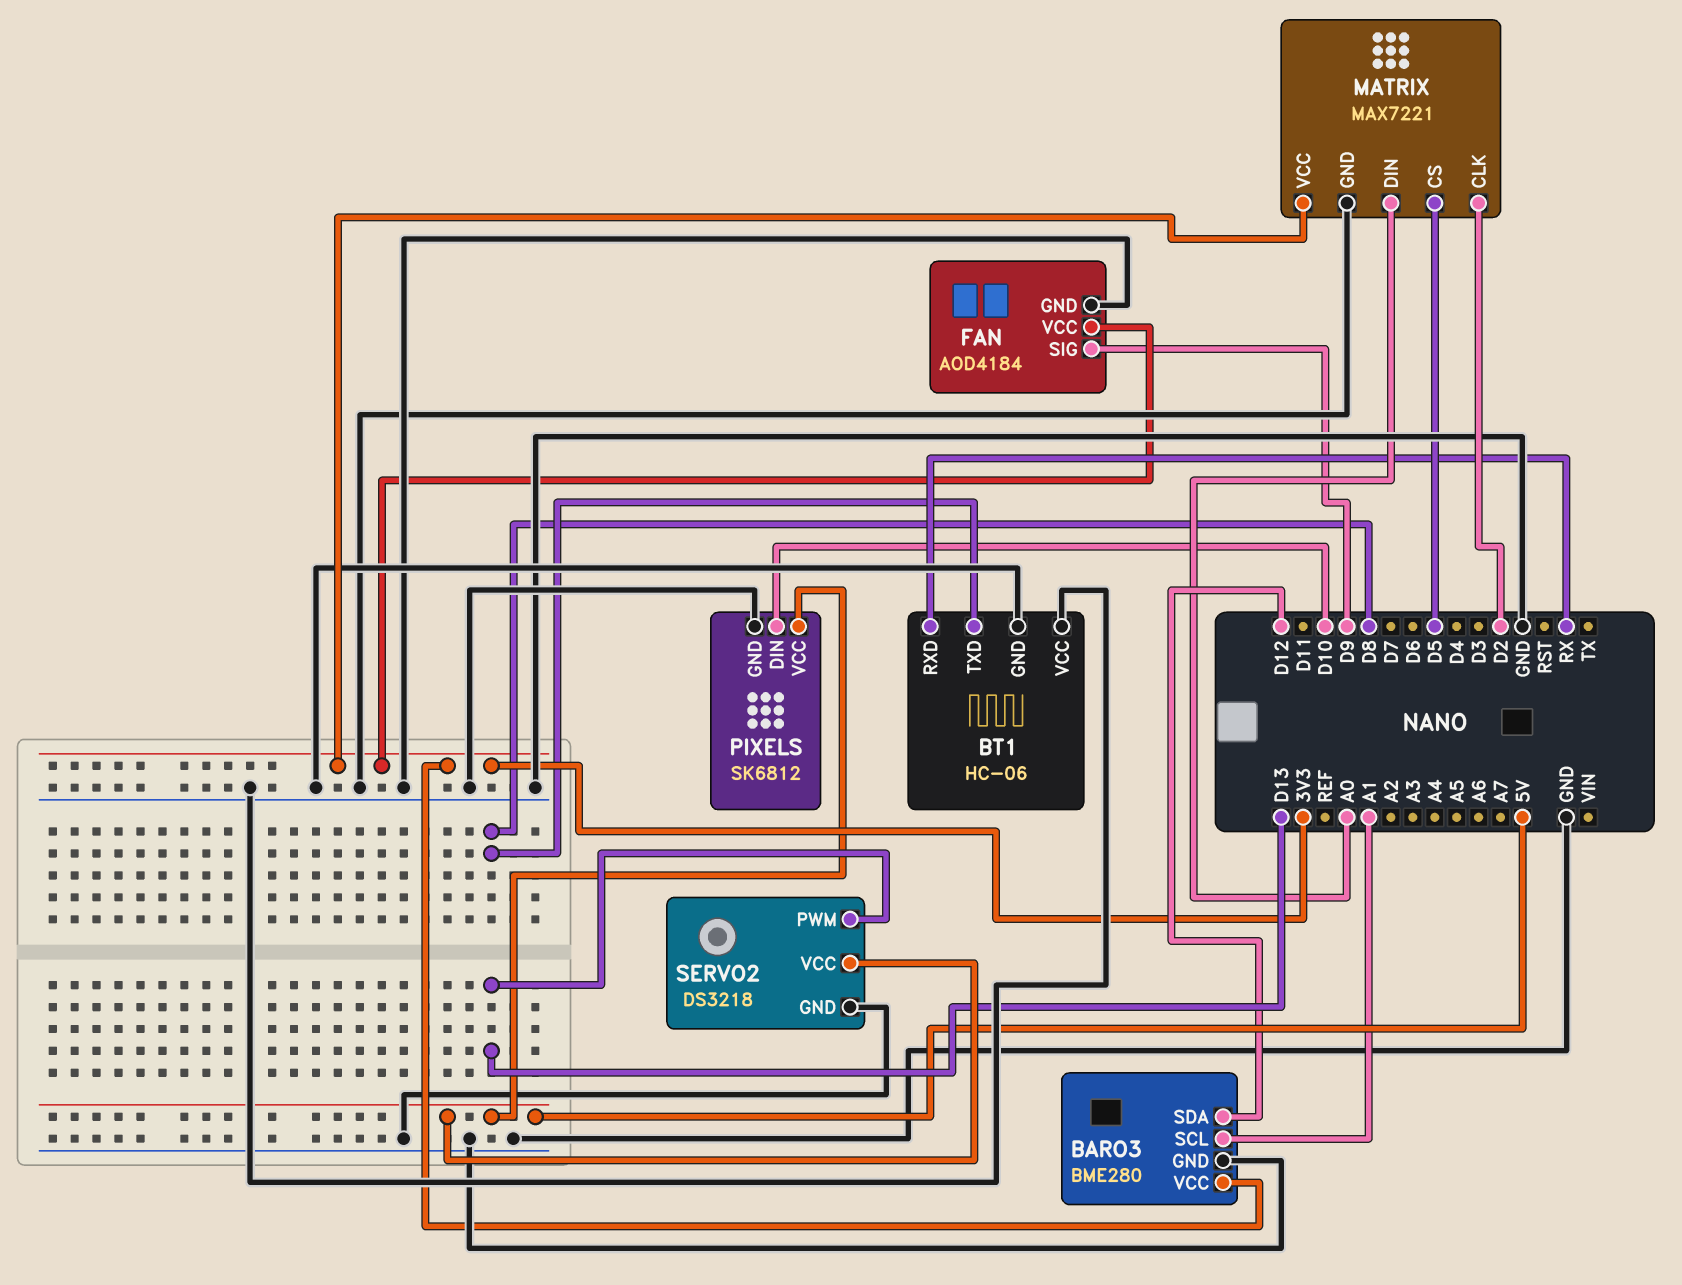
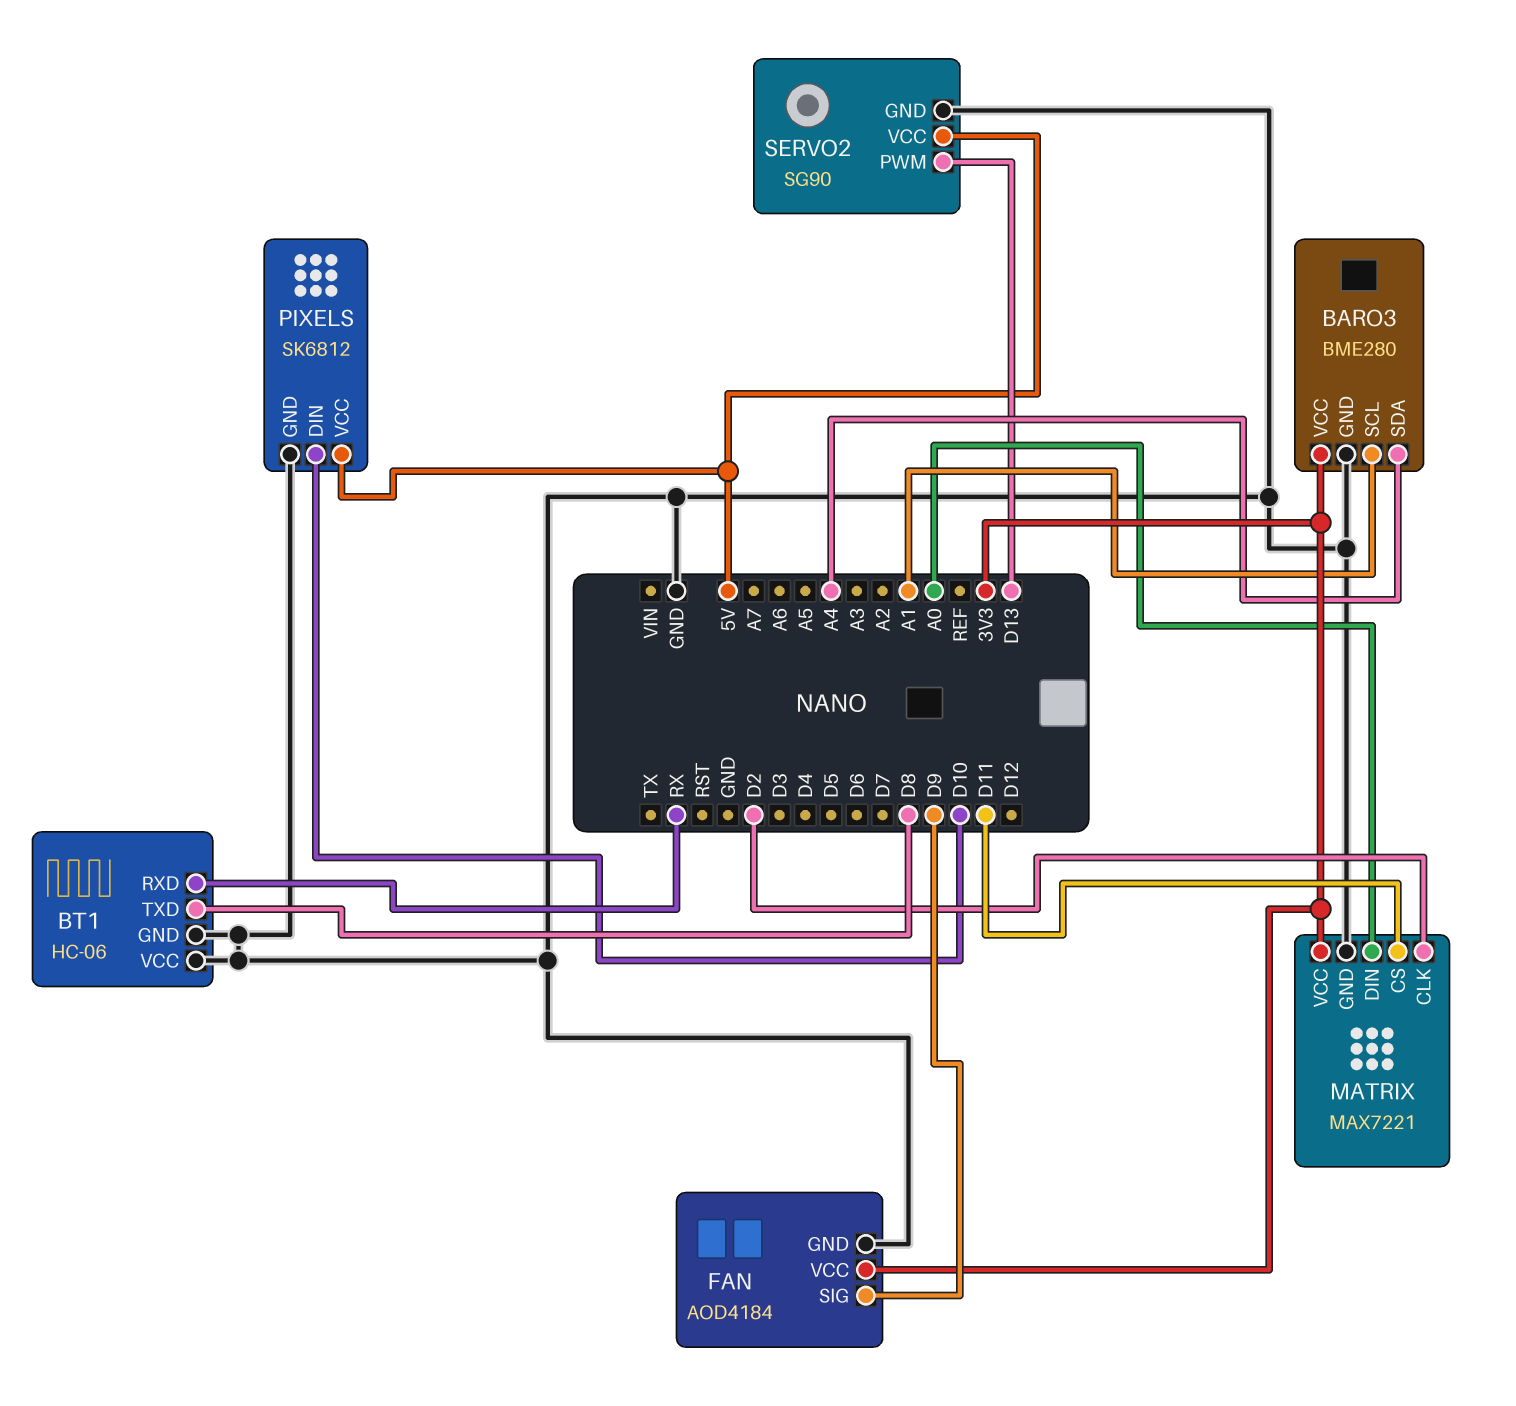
BARO3 pin SDA: D12 -> A4
MATRIX pin CS: D5 -> D11
SERVO2: DS3218 -> SG90

